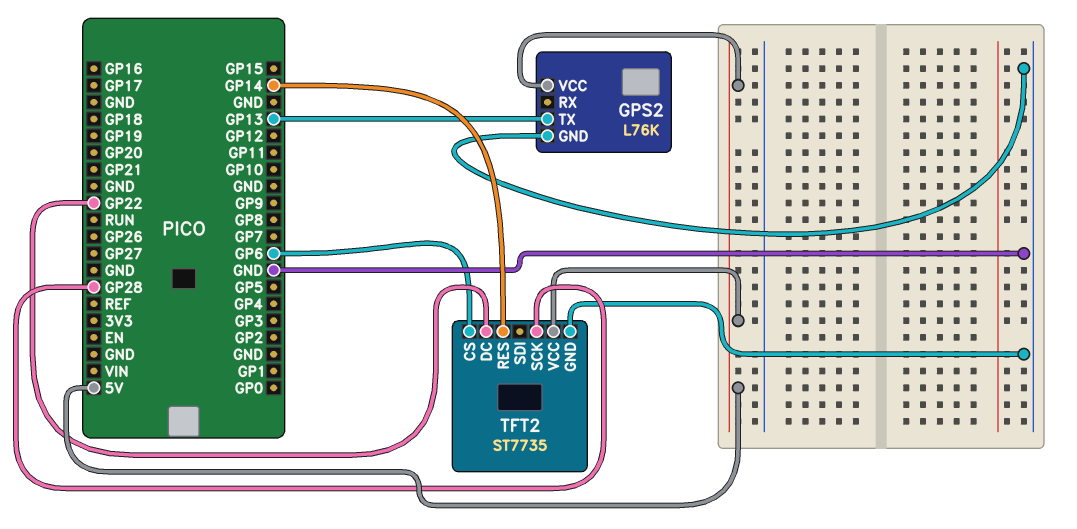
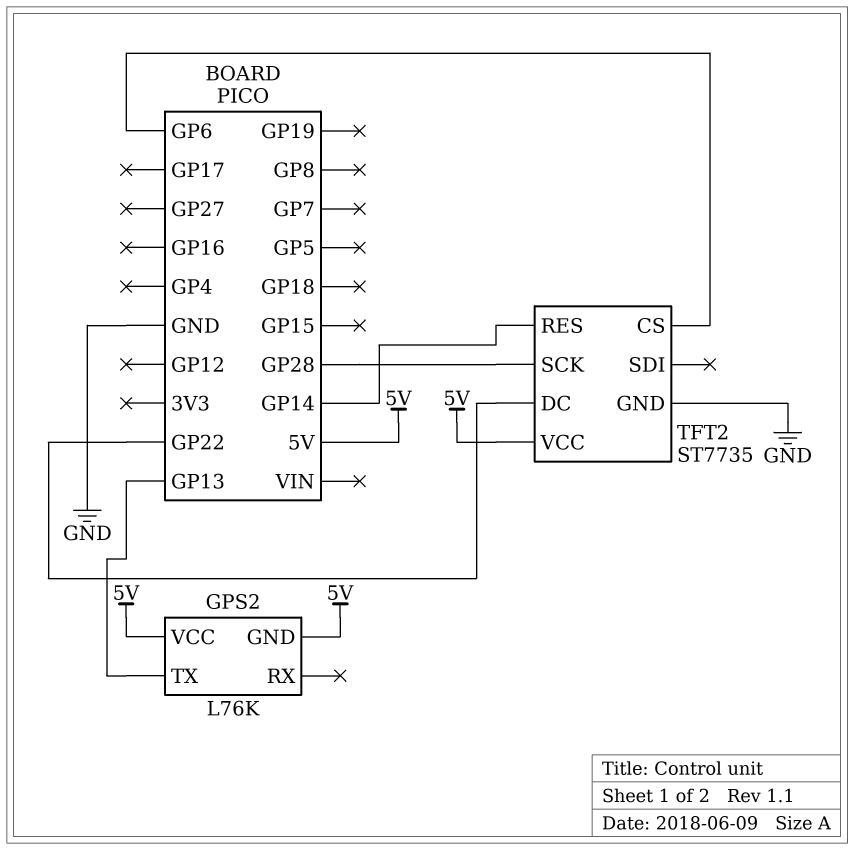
GPS2 pin GND: GND -> 5V

